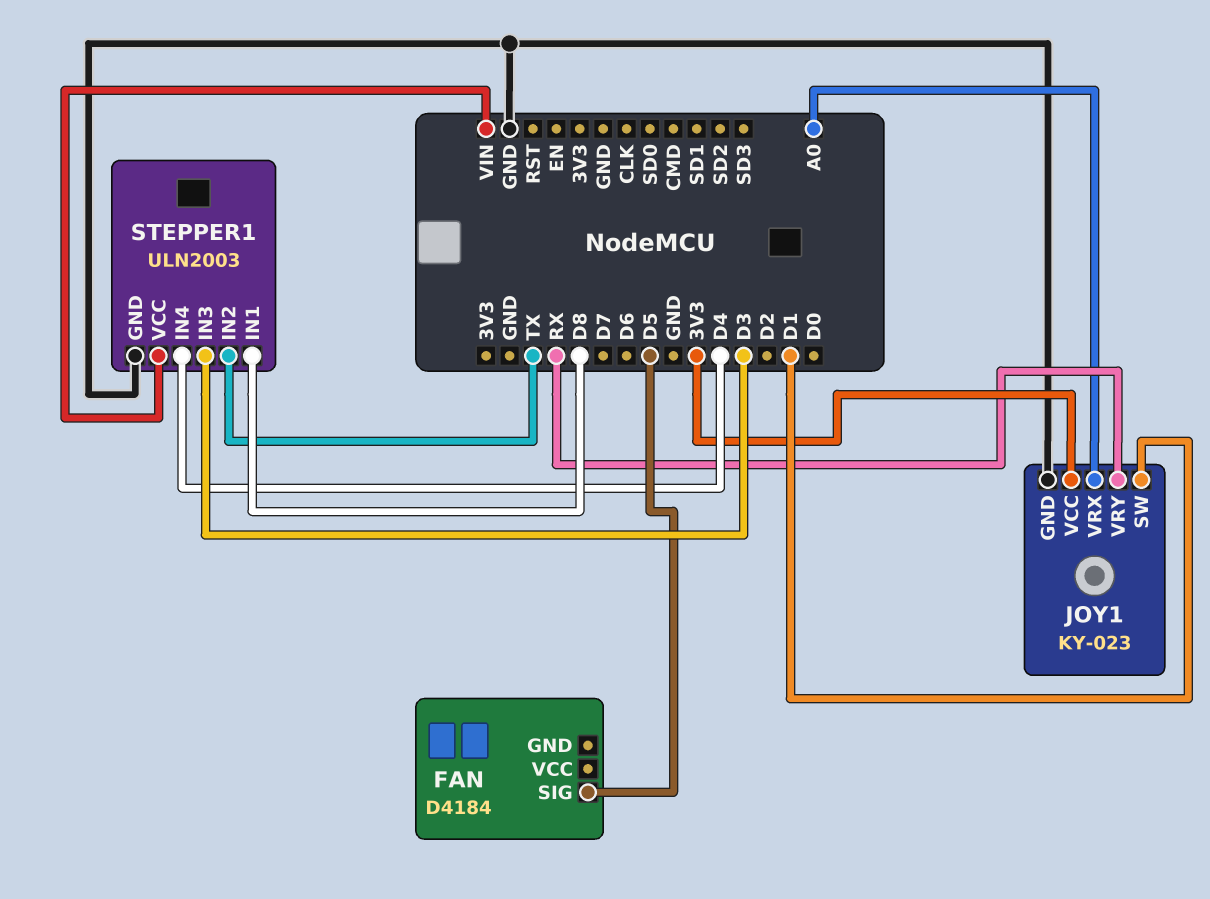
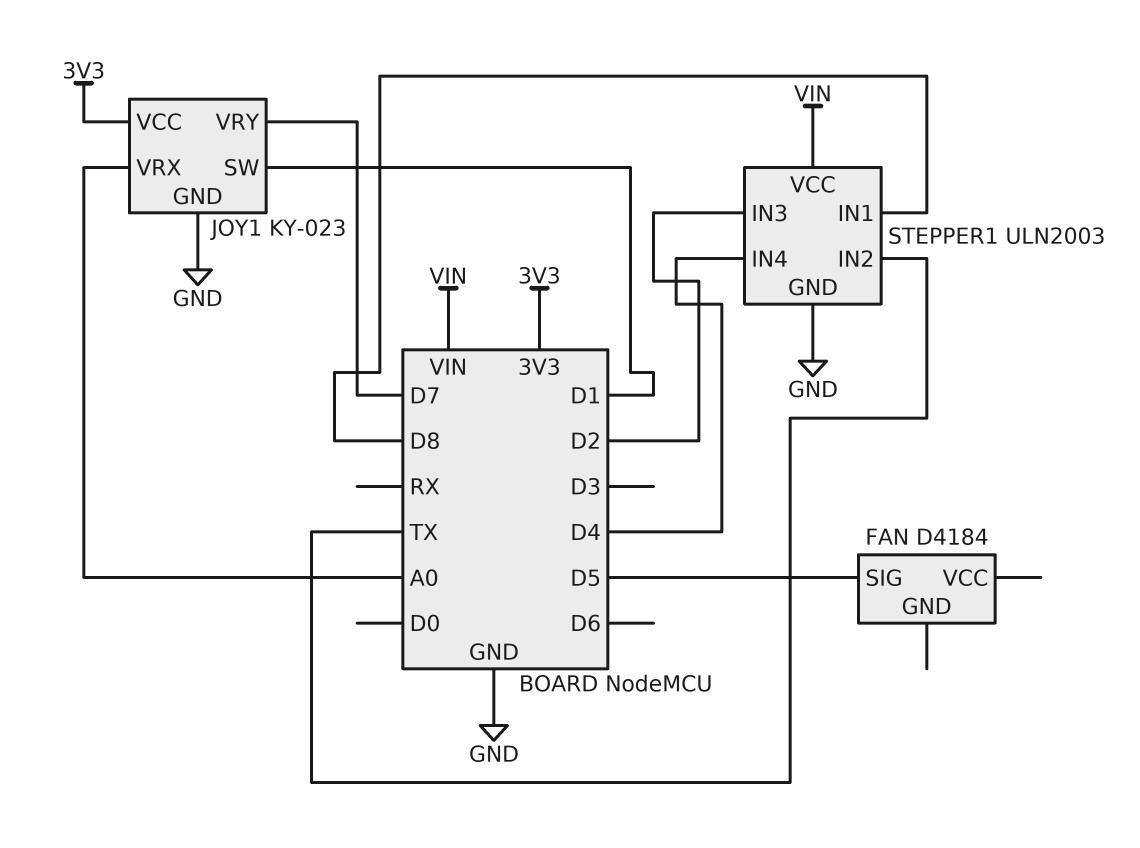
JOY1 pin VRY: RX -> D7
STEPPER1 pin IN3: D3 -> D2

